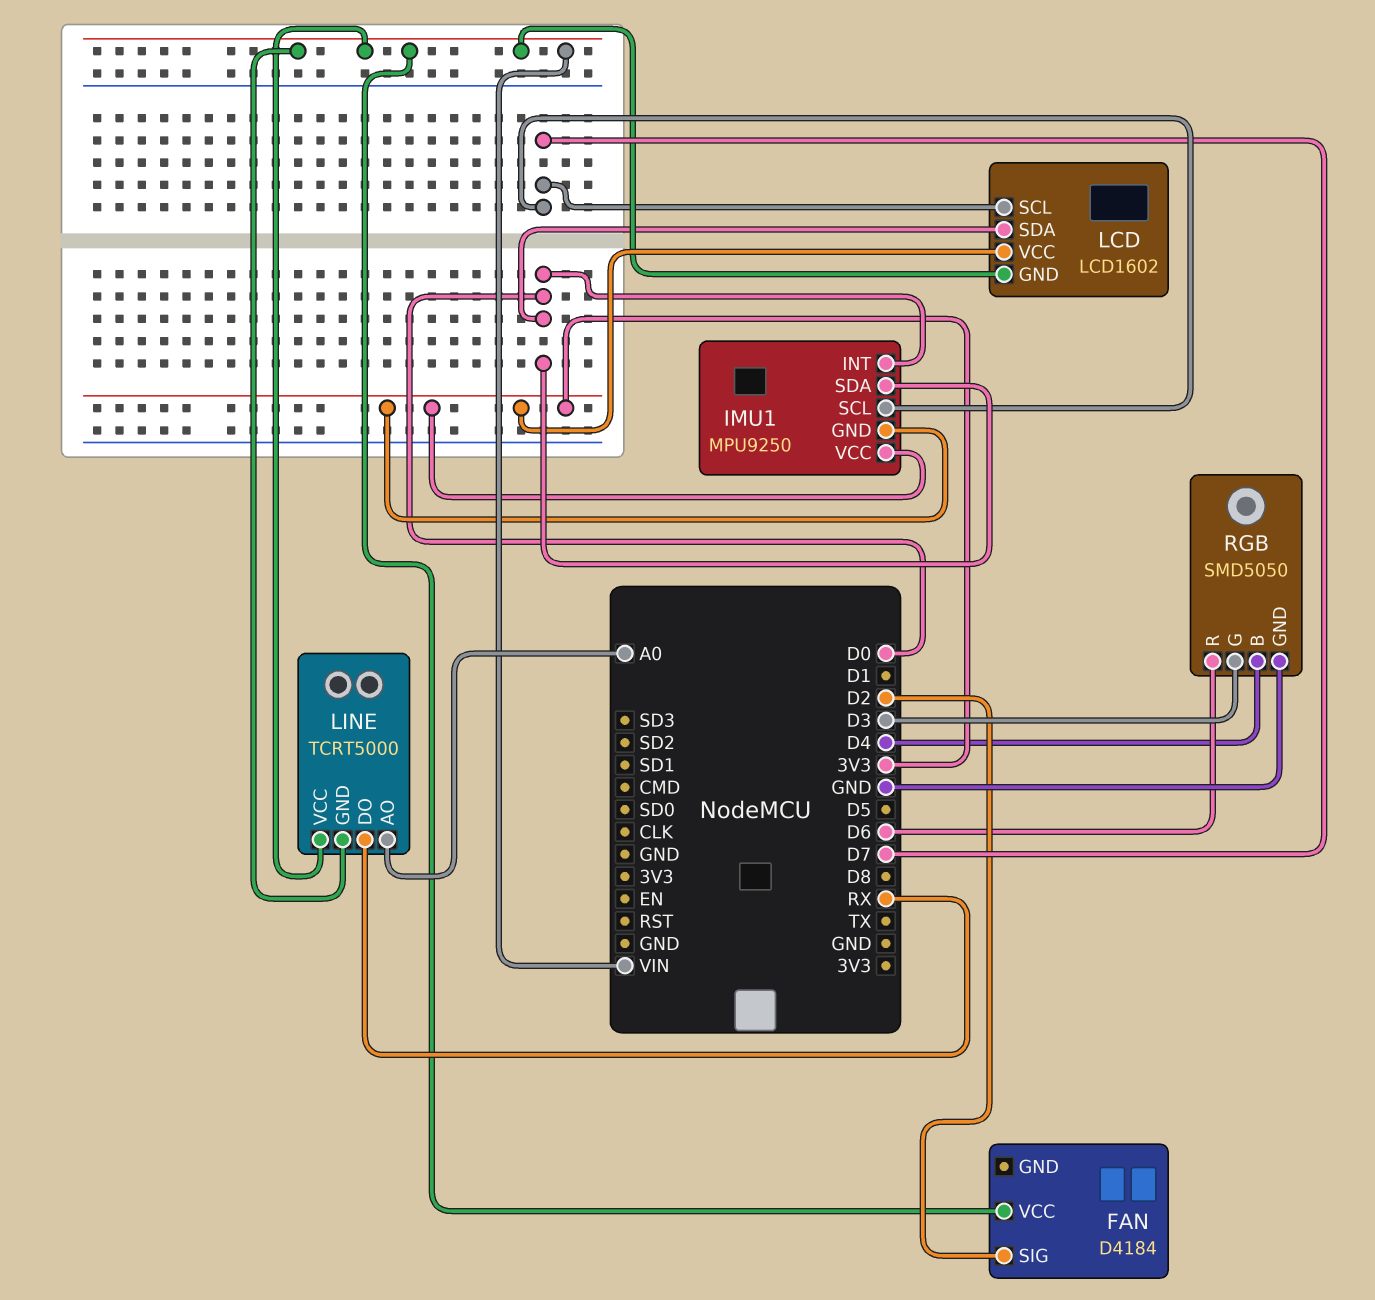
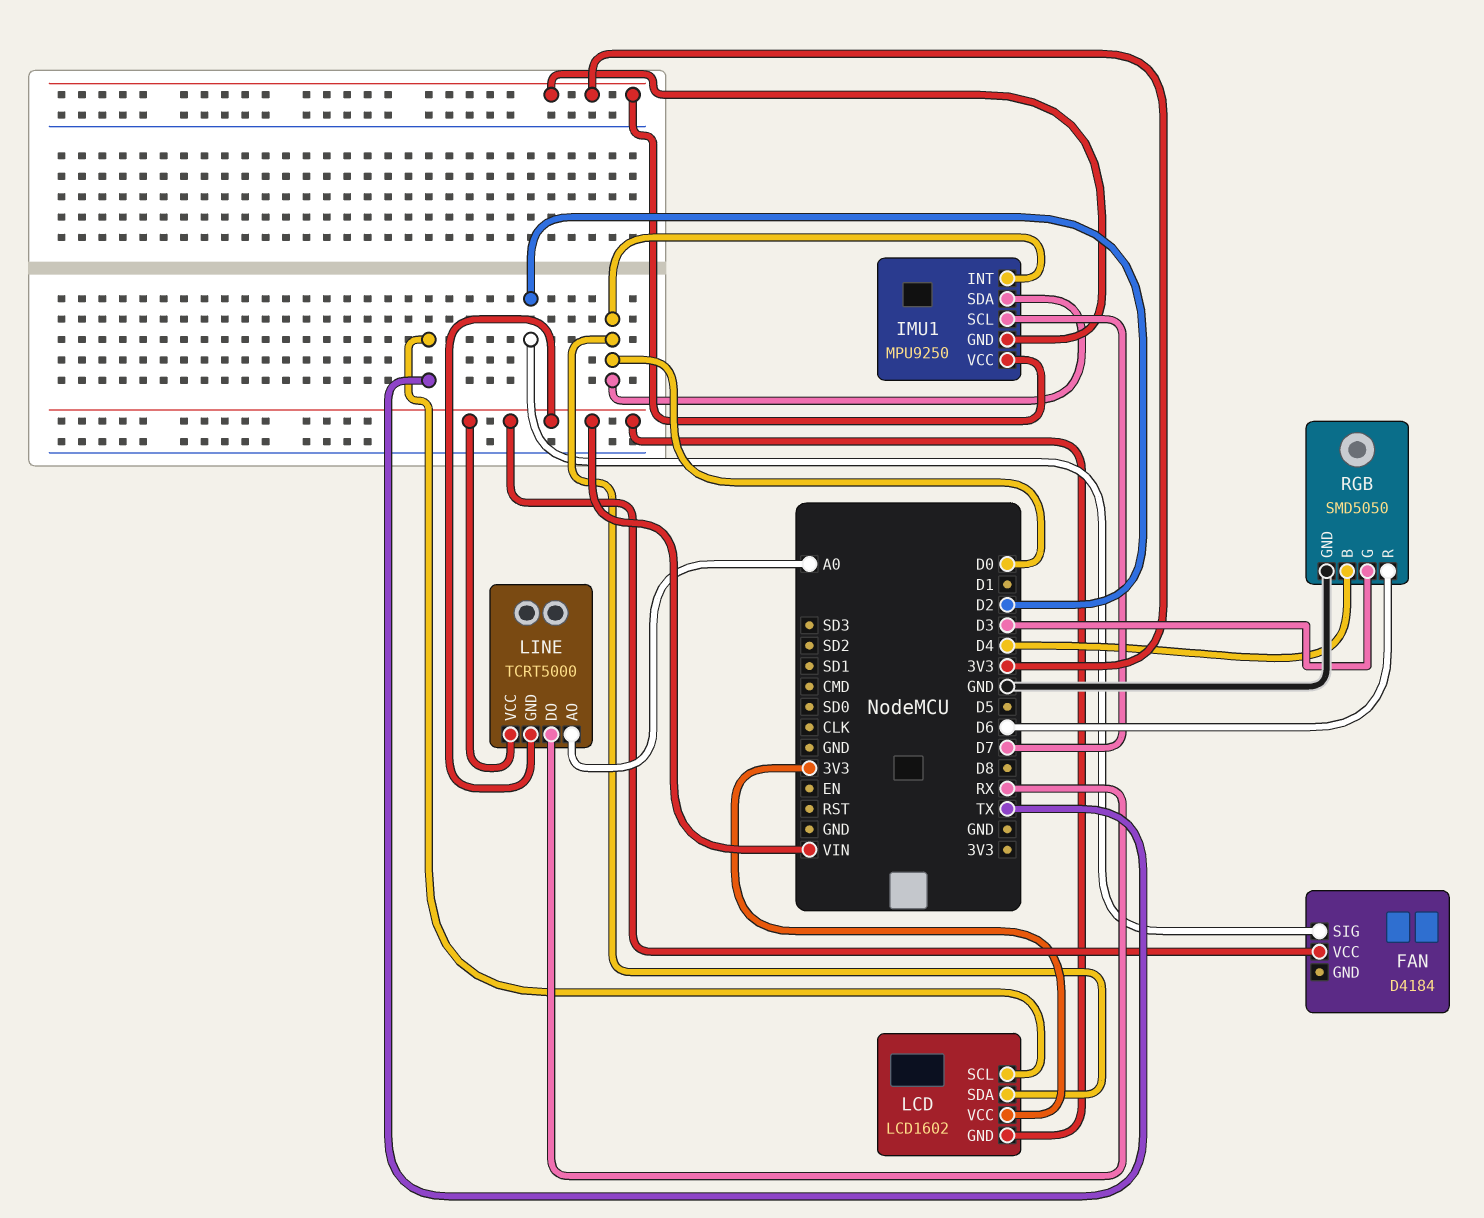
LCD pin SCL: D7 -> TX

